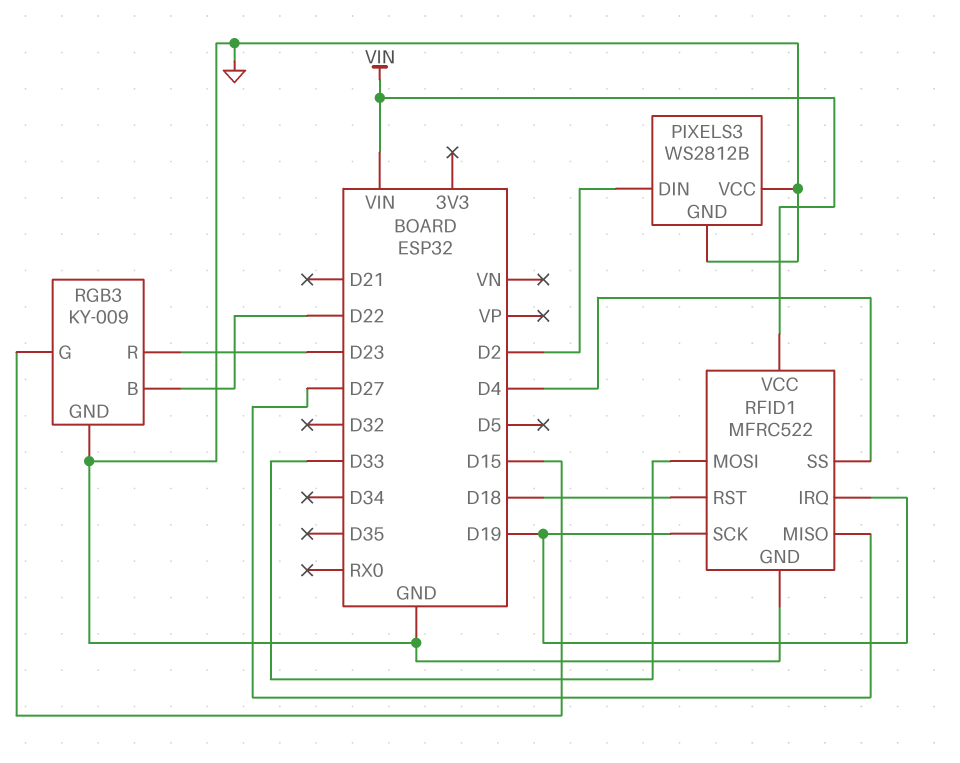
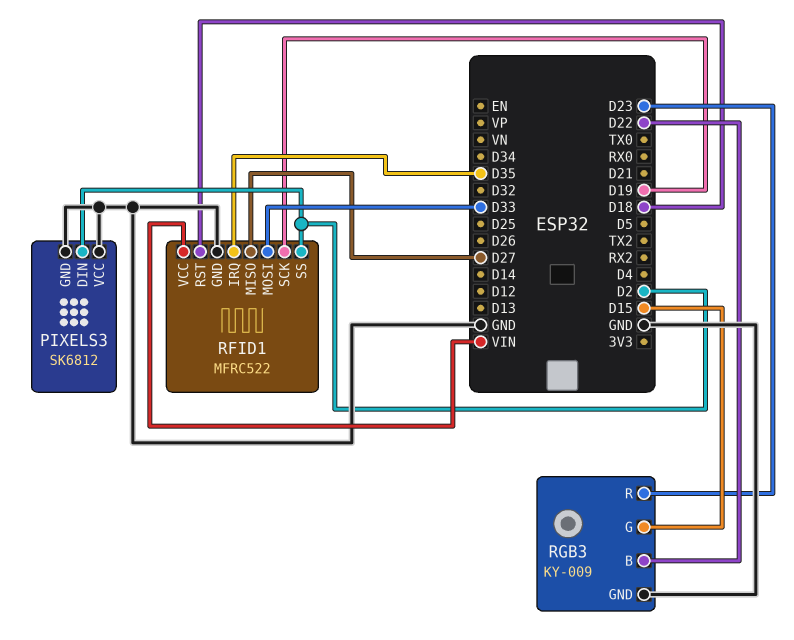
PIXELS3: WS2812B -> SK6812
RFID1 pin IRQ: D19 -> D35
RFID1 pin SS: D4 -> D2

